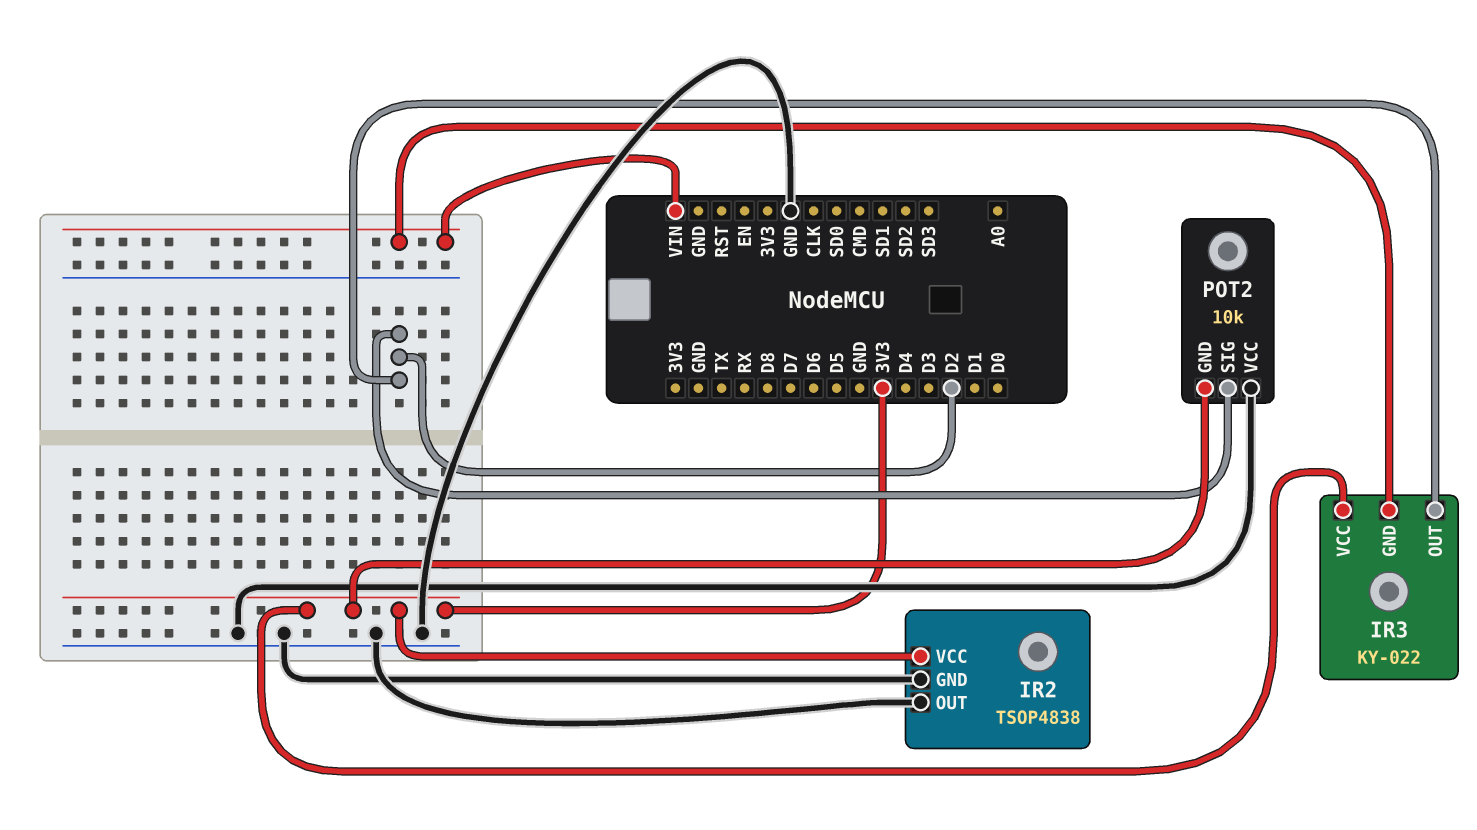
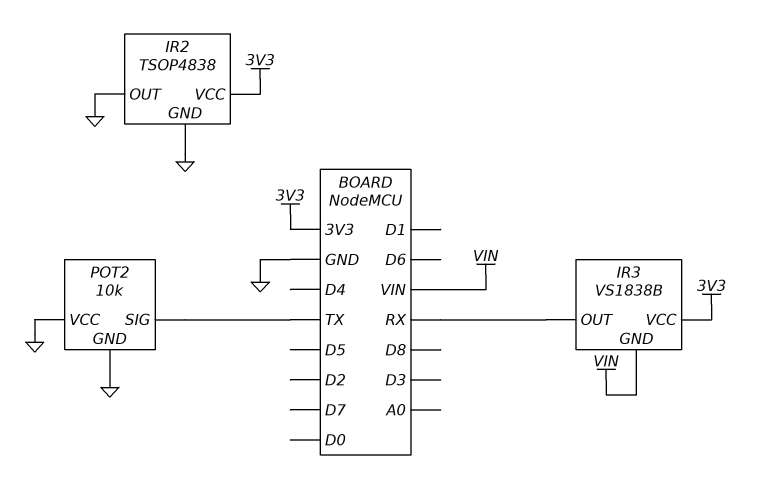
IR3: KY-022 -> VS1838B
IR3 pin OUT: D2 -> RX
POT2 pin GND: 3V3 -> GND
POT2 pin SIG: D2 -> TX

